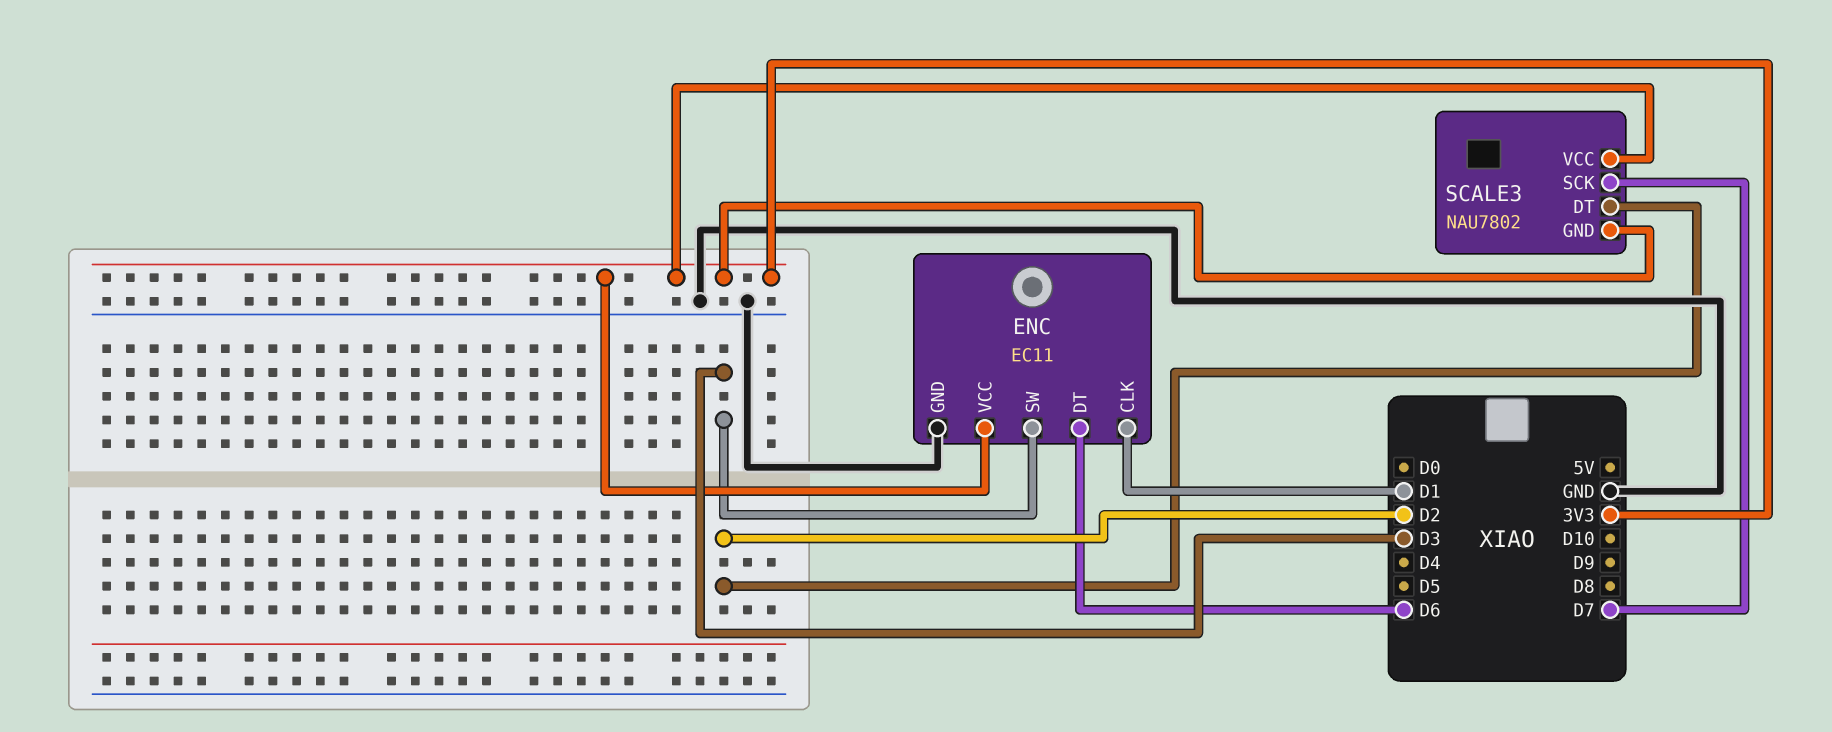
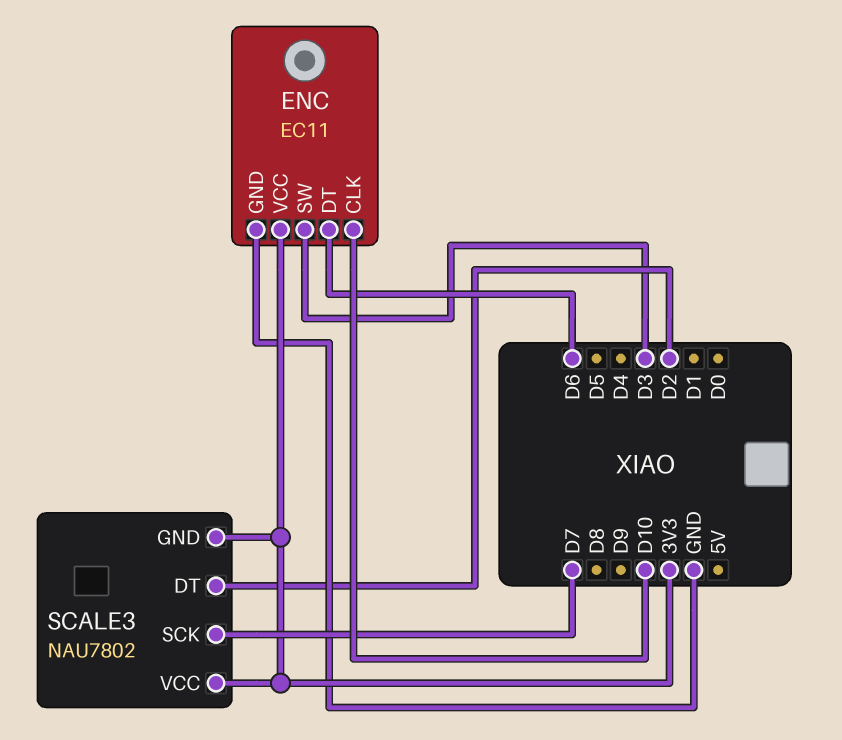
ENC pin CLK: D1 -> D10

